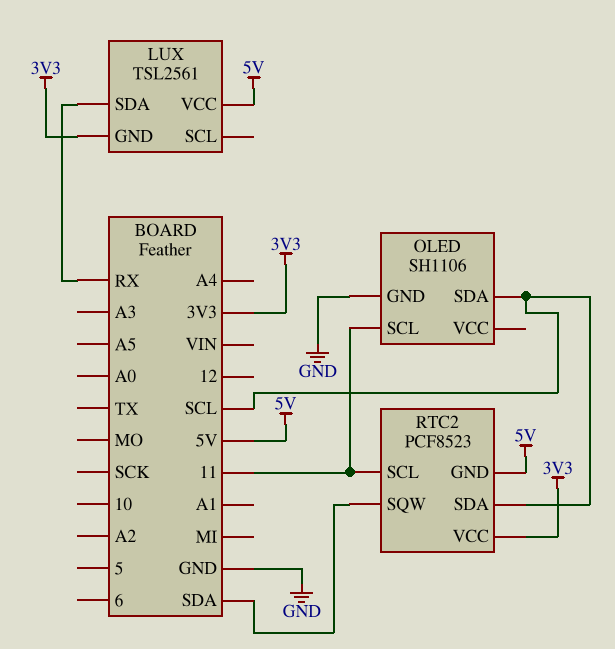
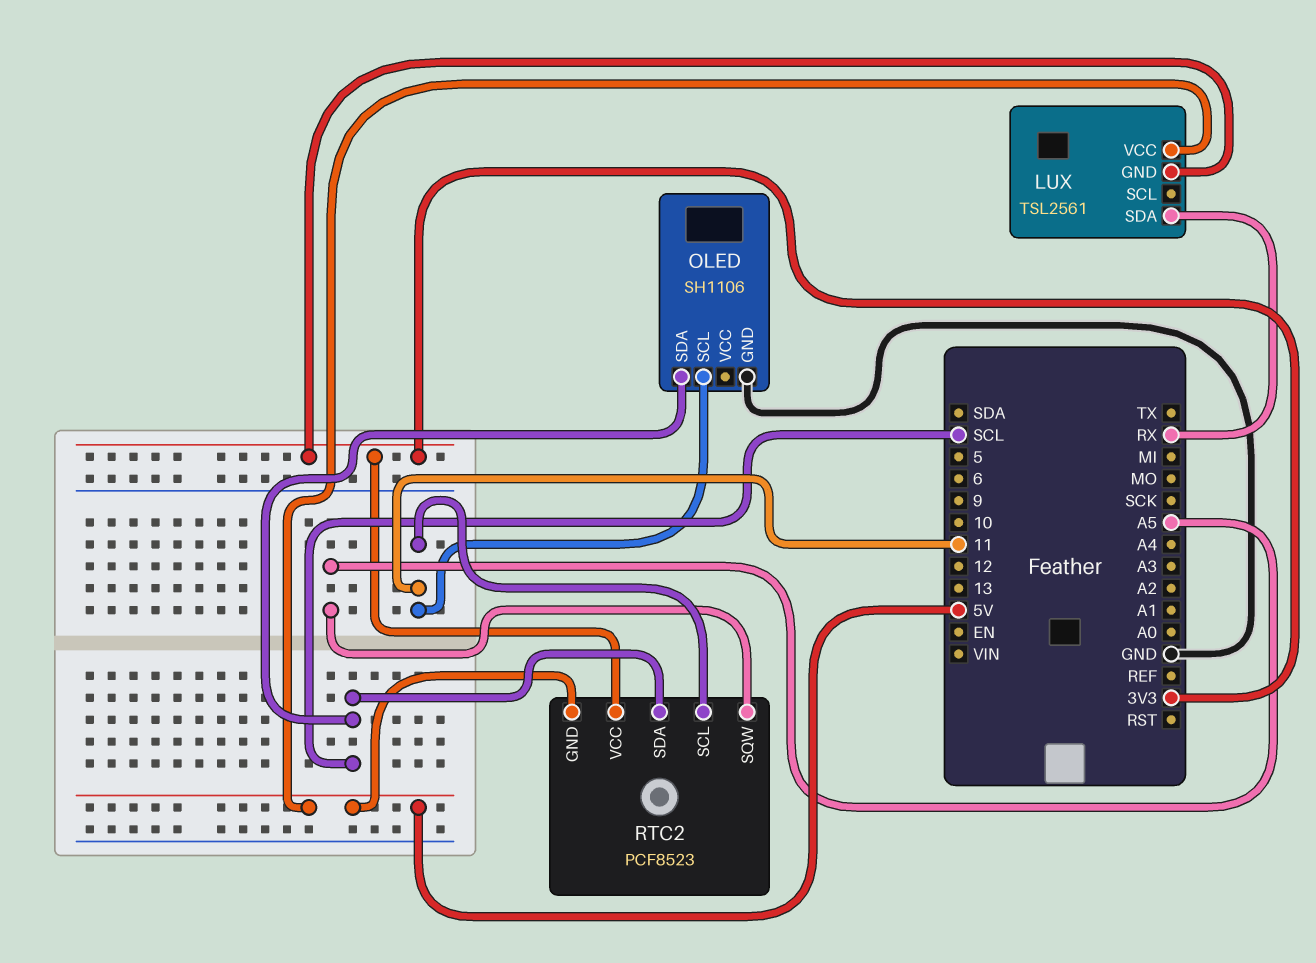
RTC2 pin SQW: SDA -> A5

